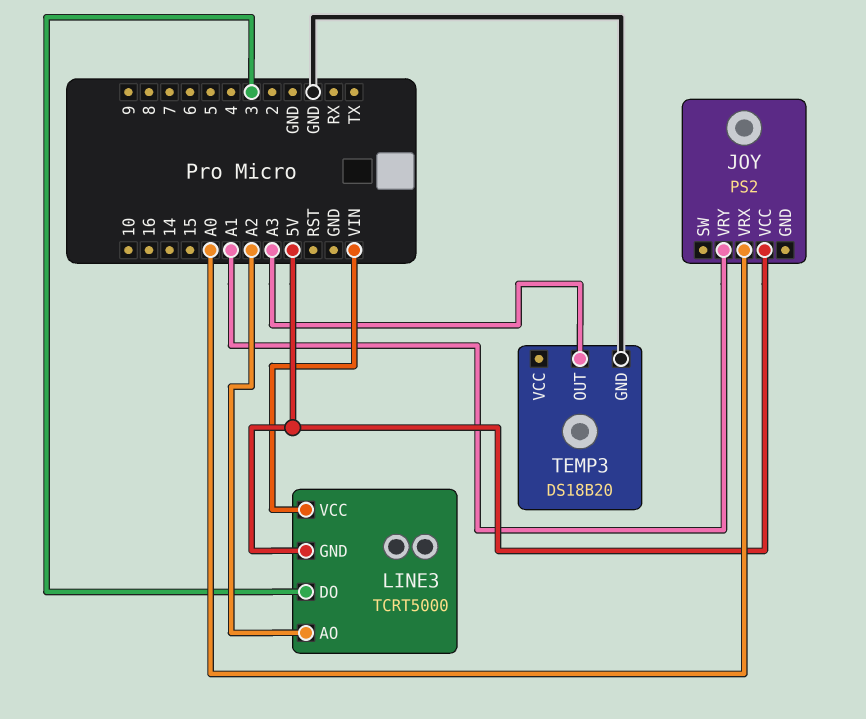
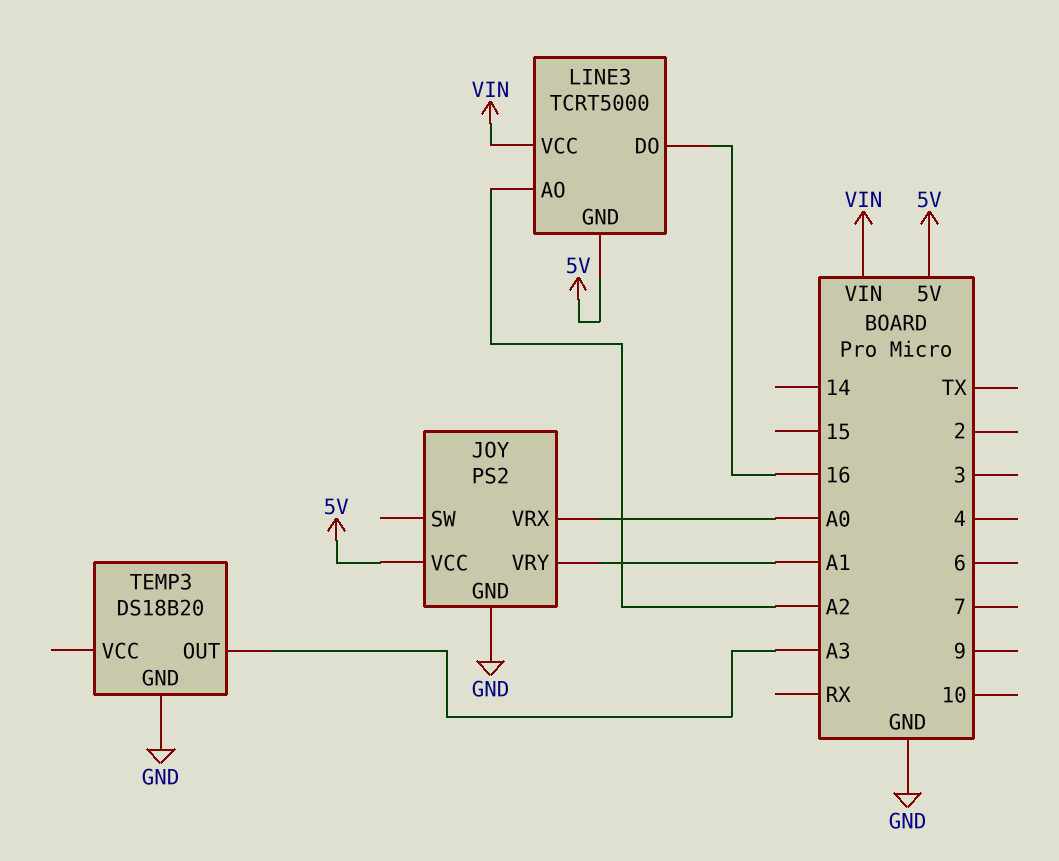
JOY pin GND: none -> GND
LINE3 pin DO: 3 -> 16

